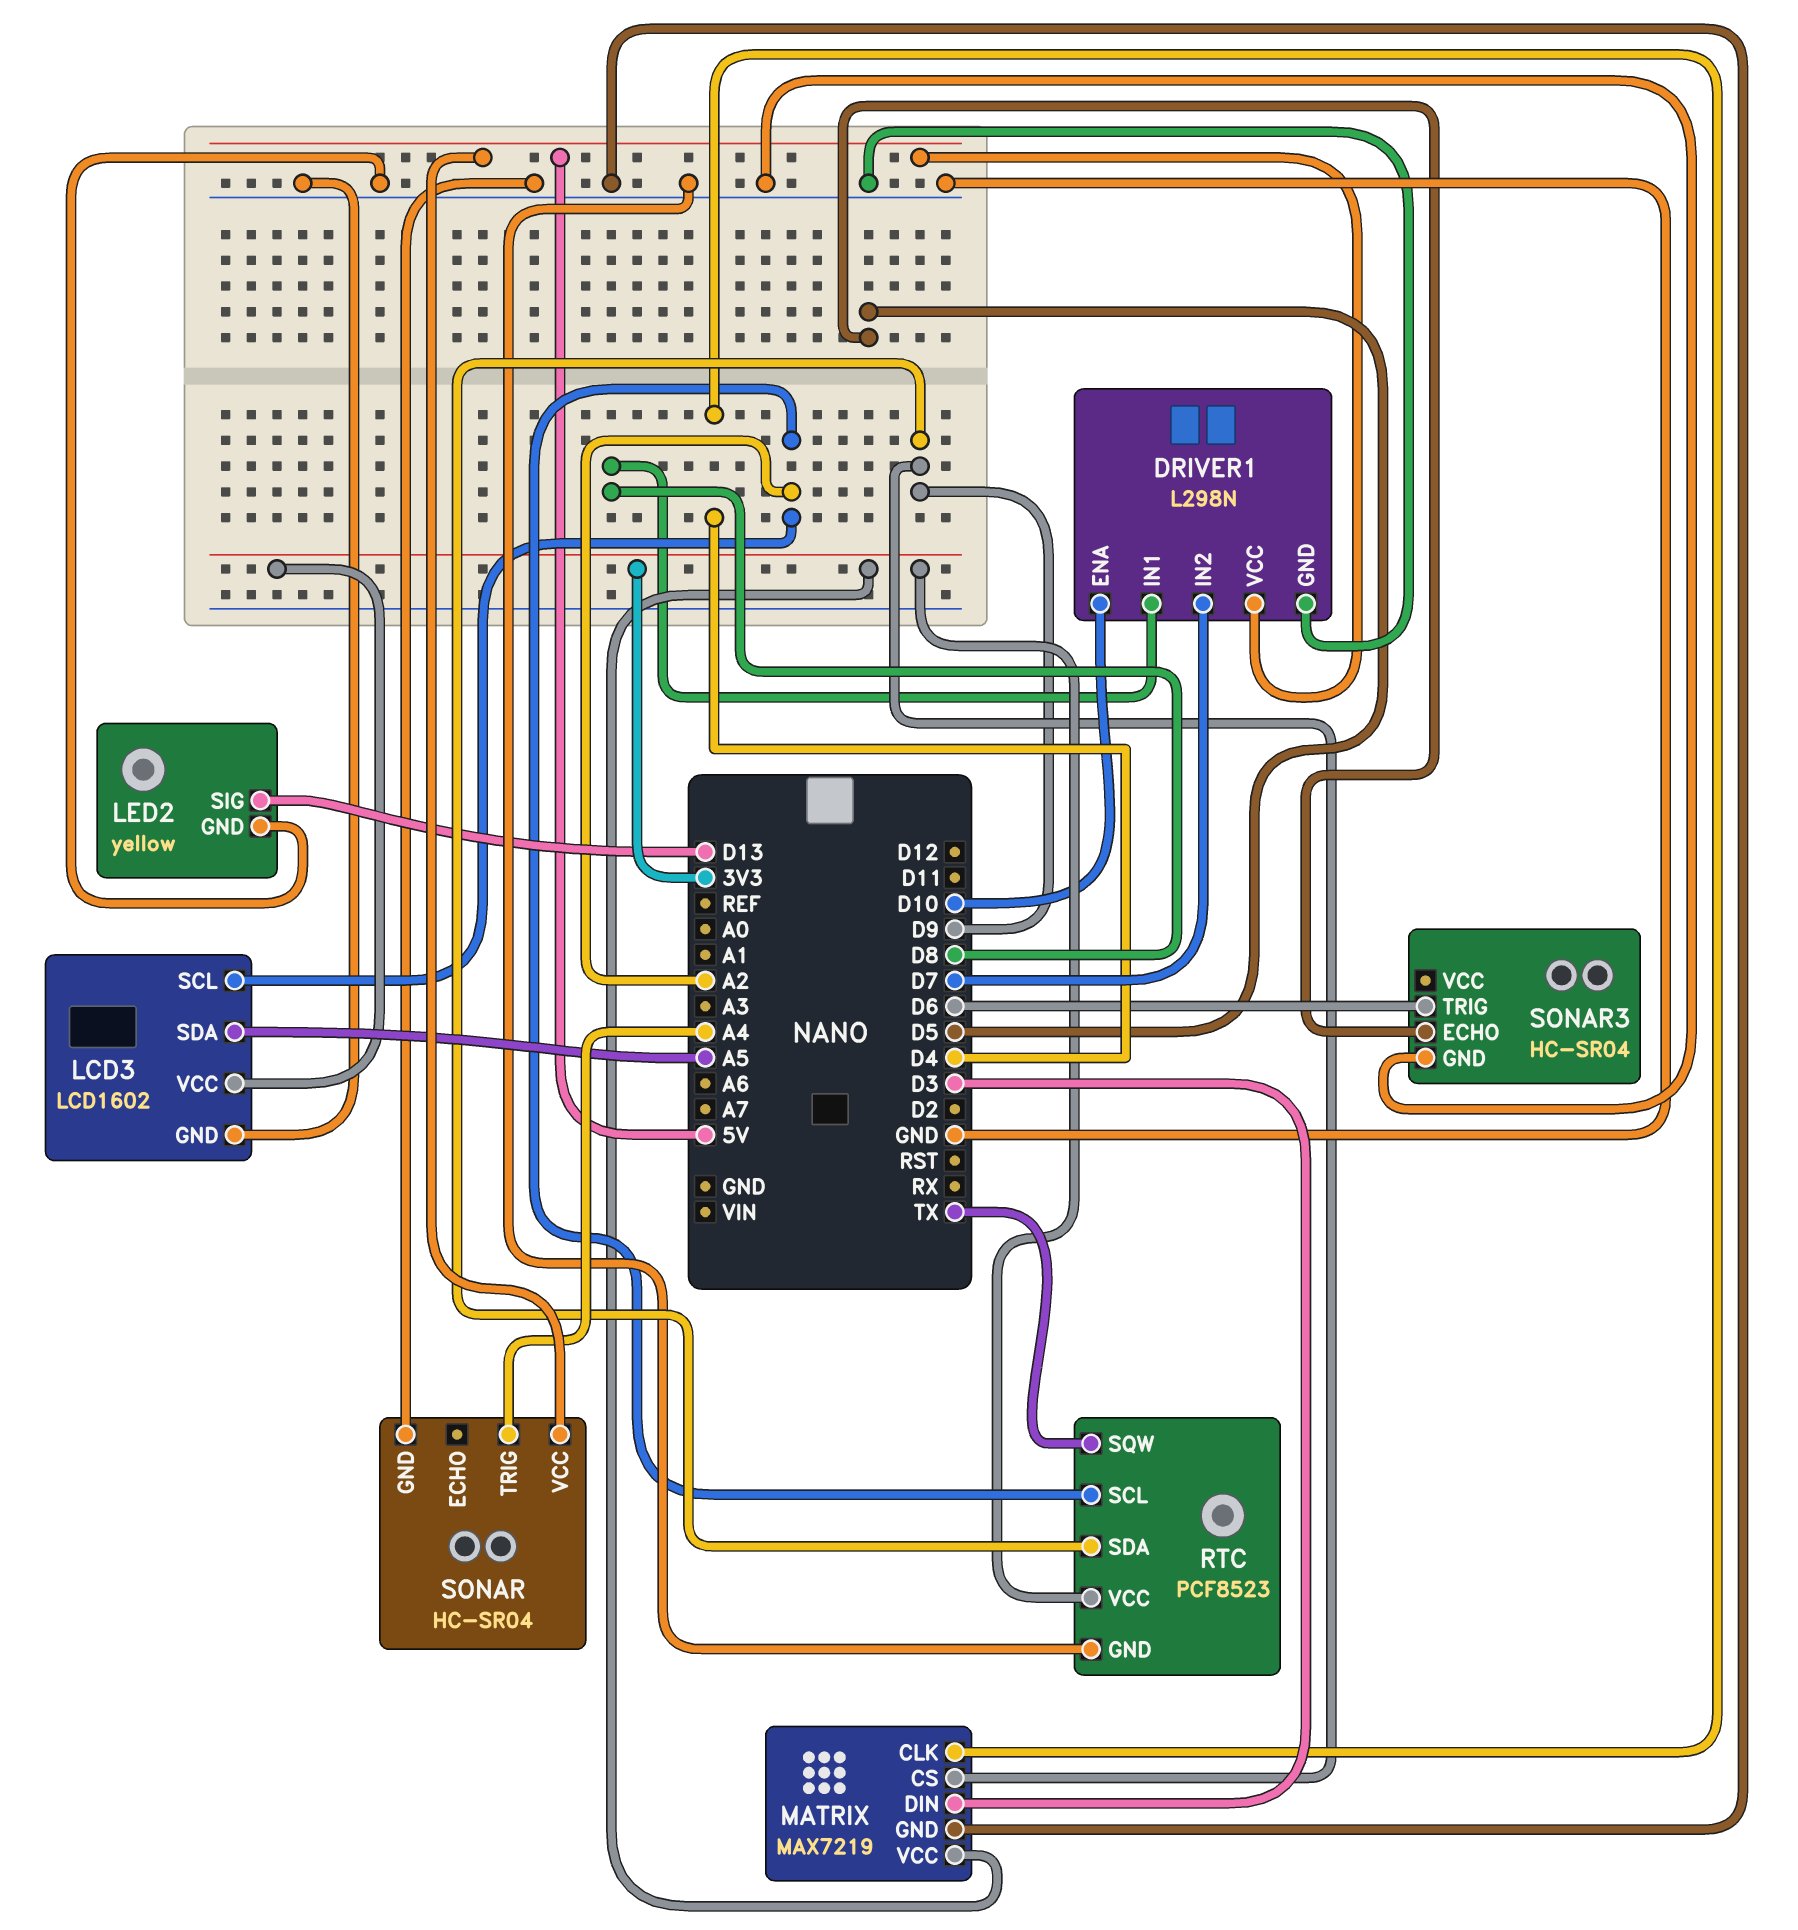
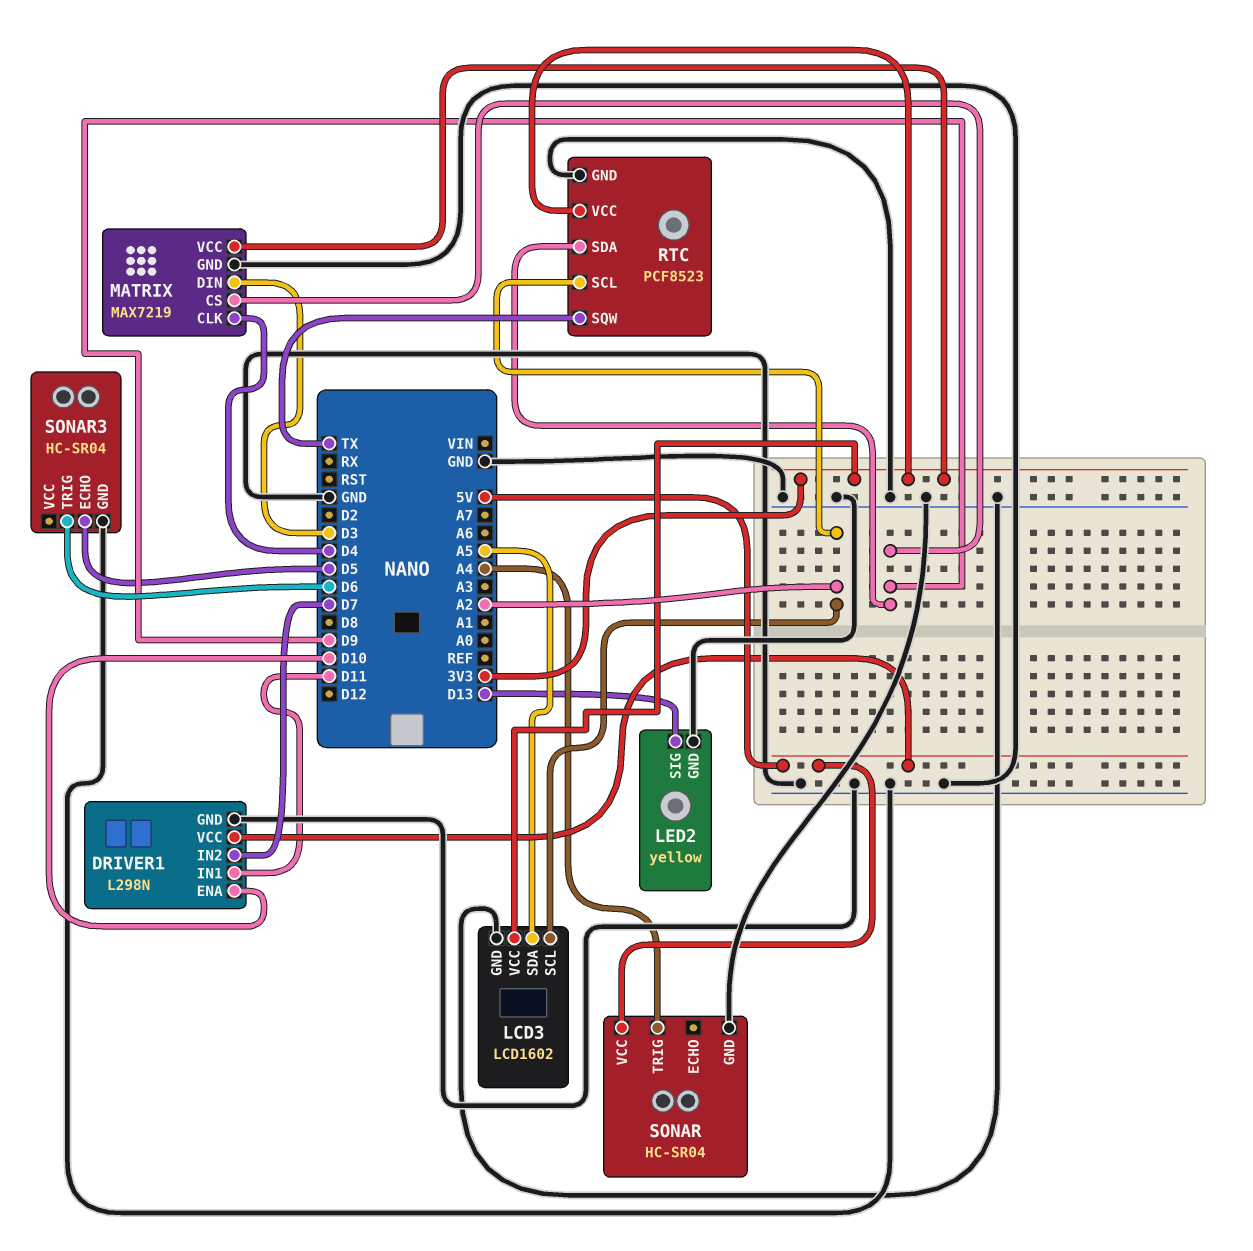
DRIVER1 pin IN1: D8 -> D11

